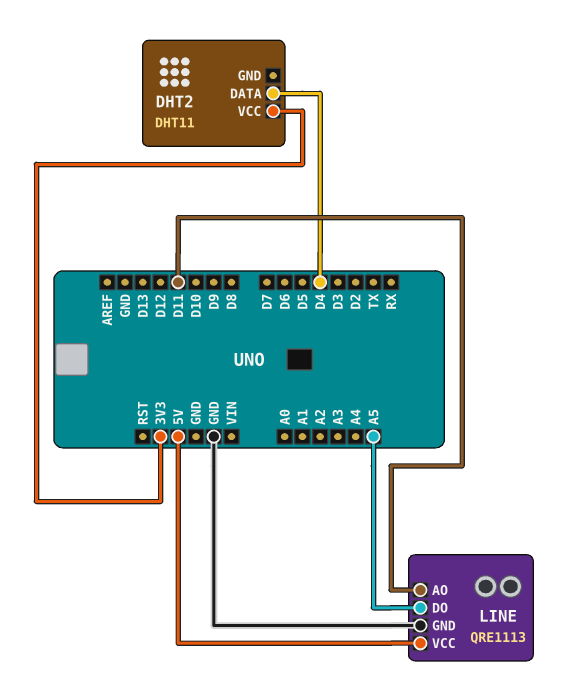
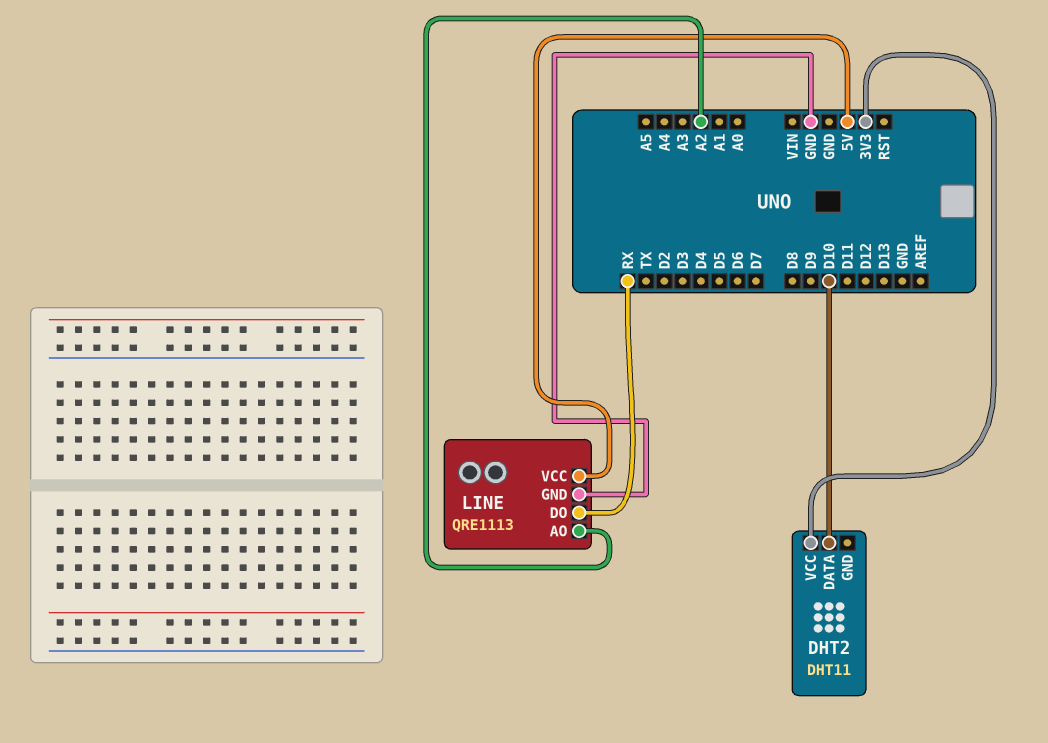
DHT2 pin DATA: D4 -> D10
LINE pin AO: D11 -> A2
LINE pin DO: A5 -> RX

